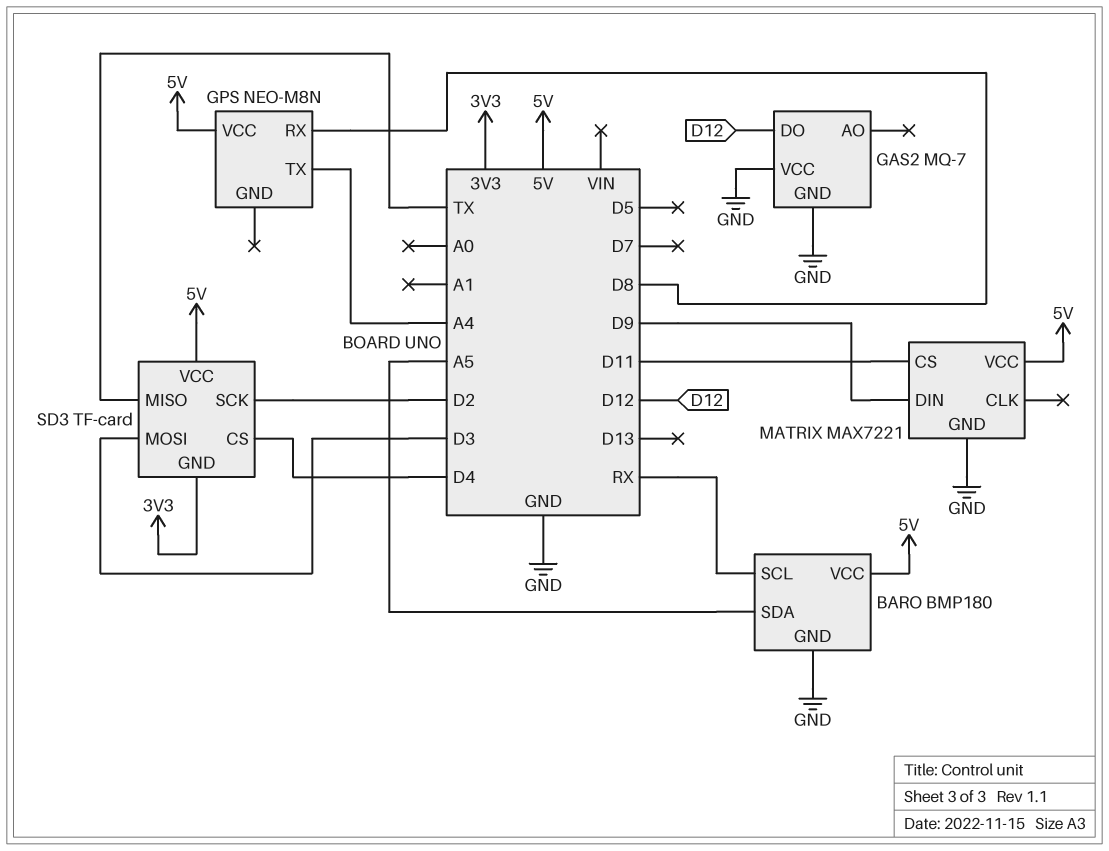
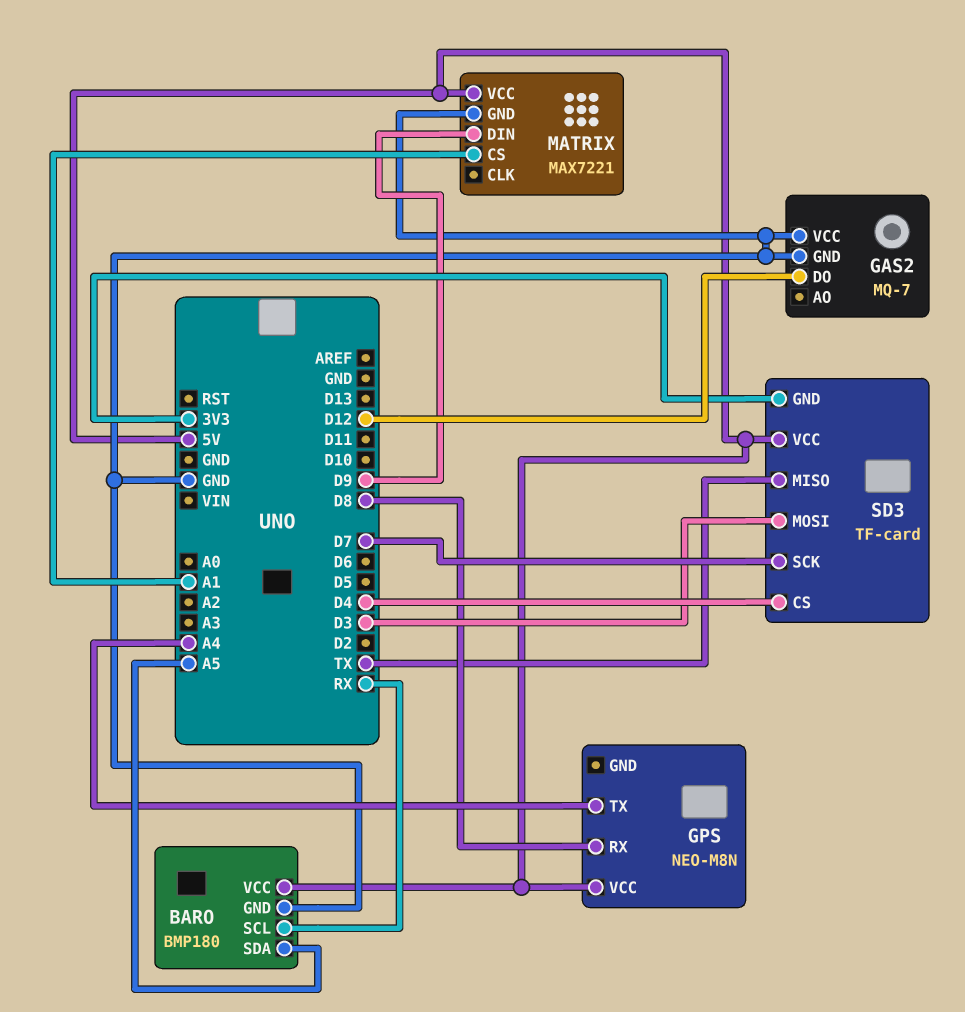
MATRIX pin CS: D11 -> A1
SD3 pin SCK: D2 -> D7

